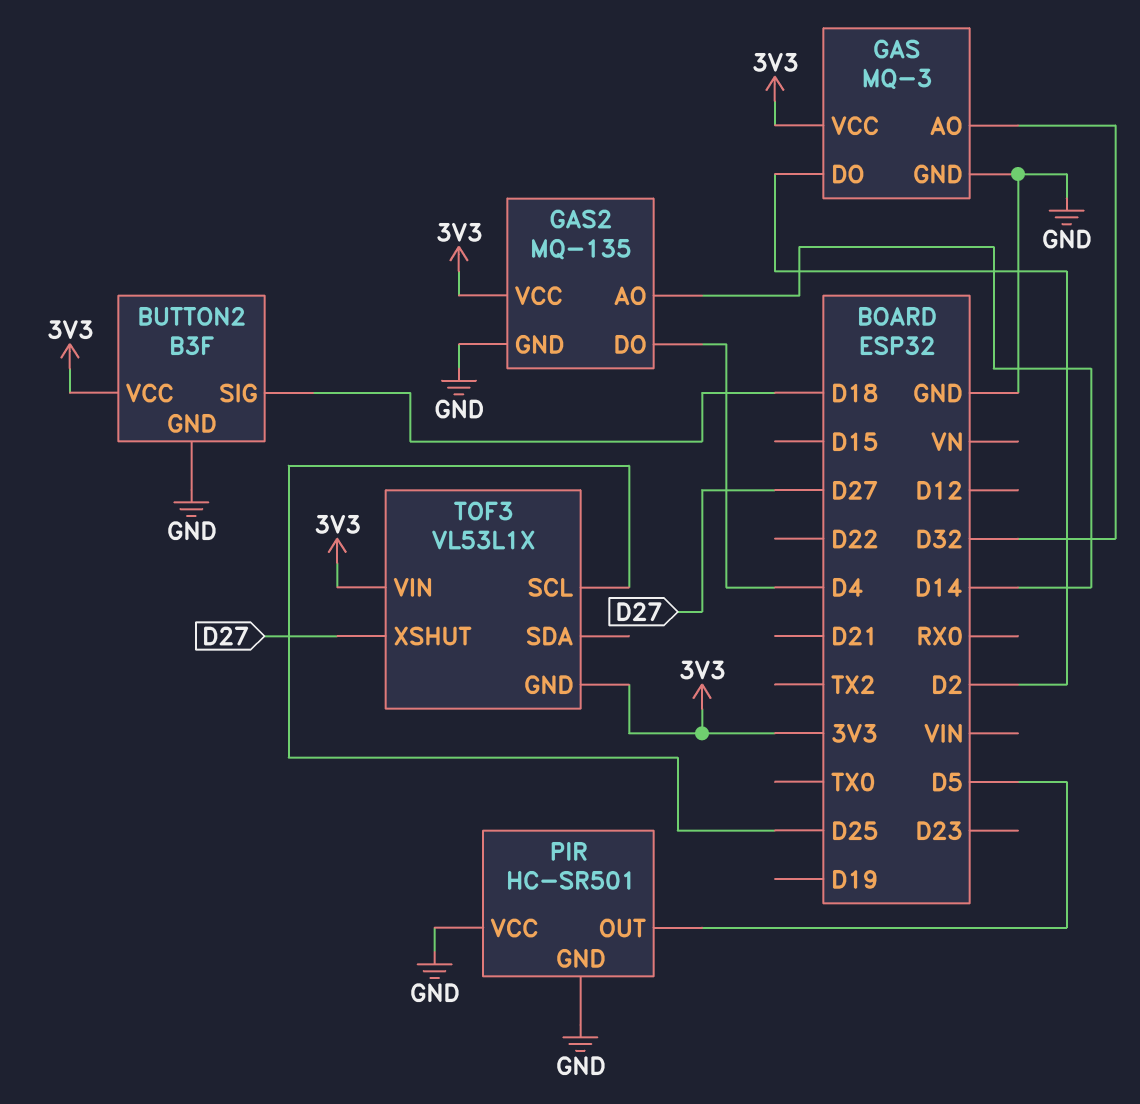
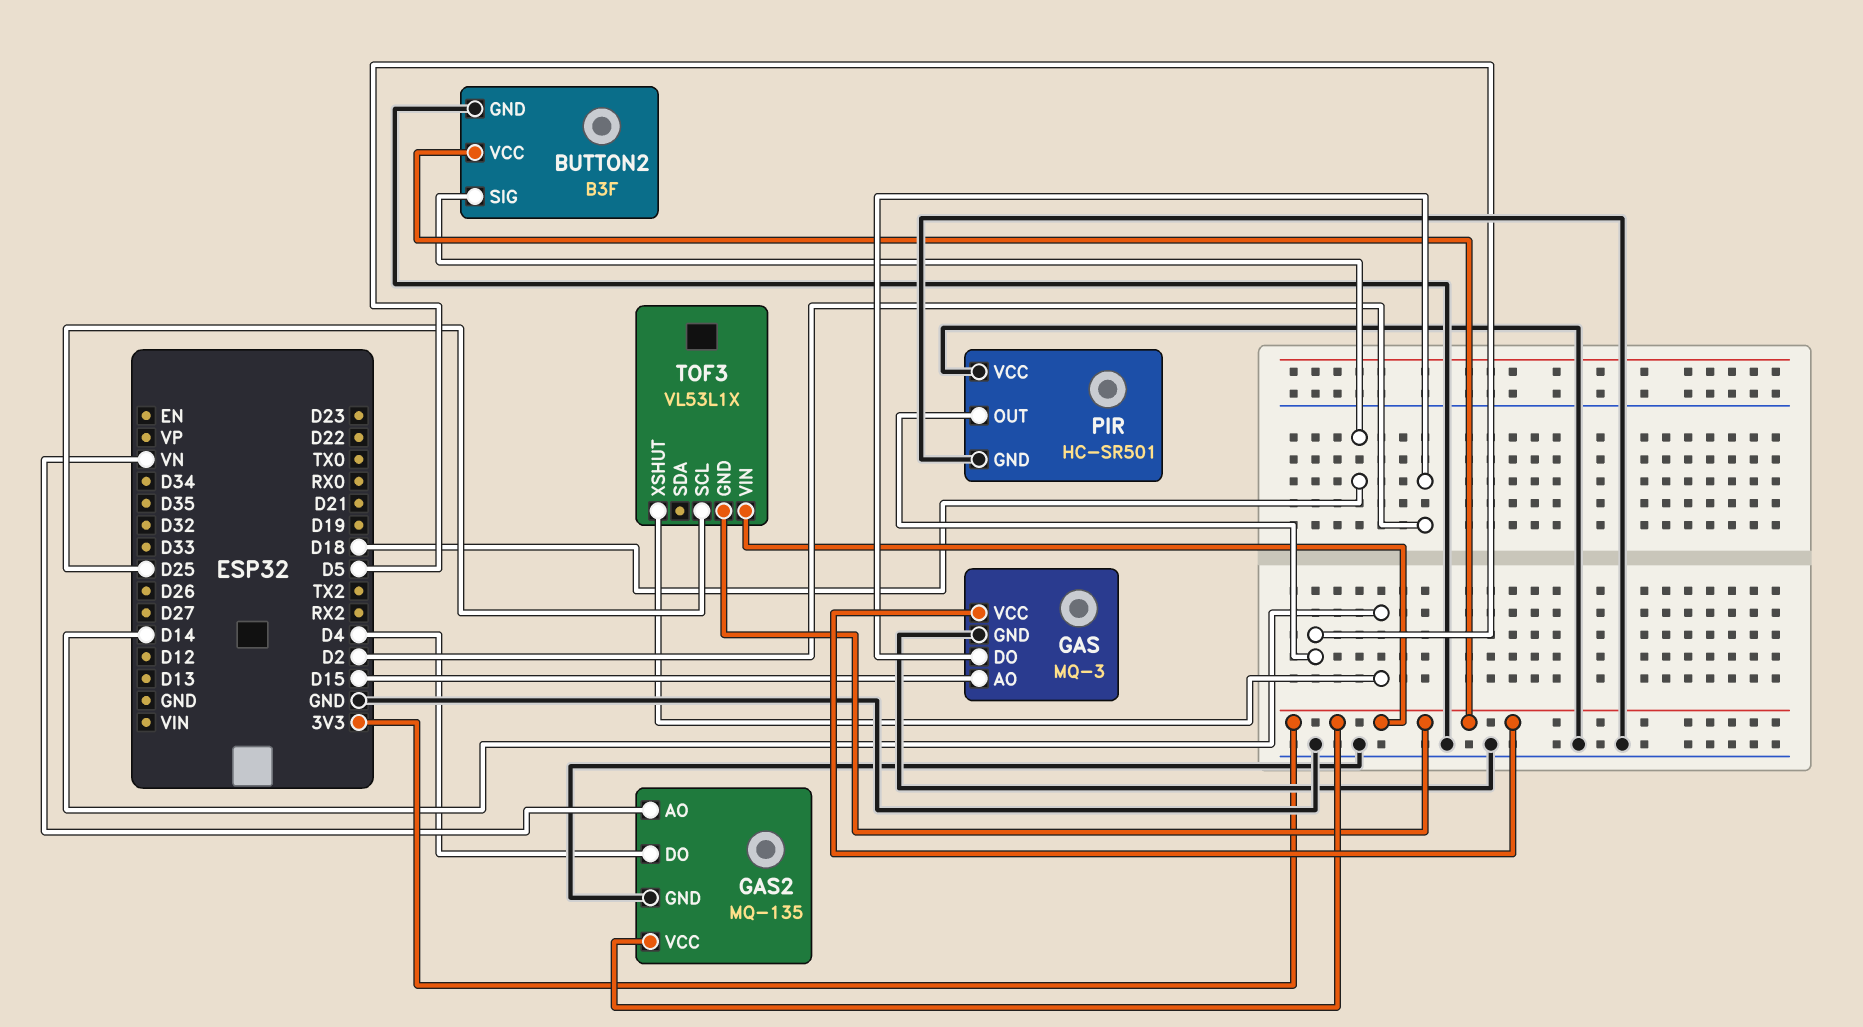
GAS pin AO: D32 -> D15
GAS2 pin AO: D14 -> VN
TOF3 pin XSHUT: D27 -> D14

